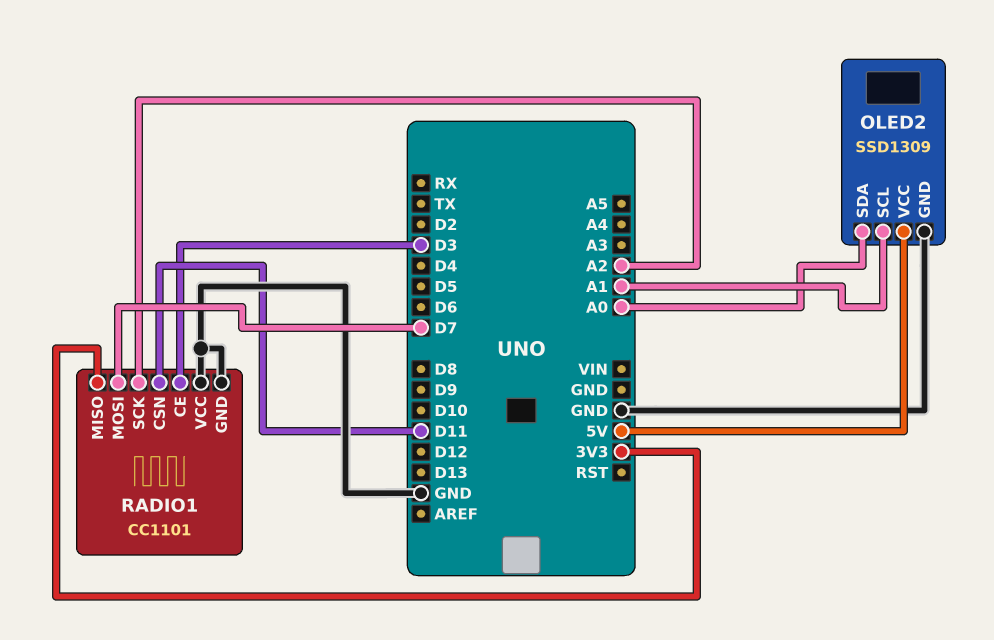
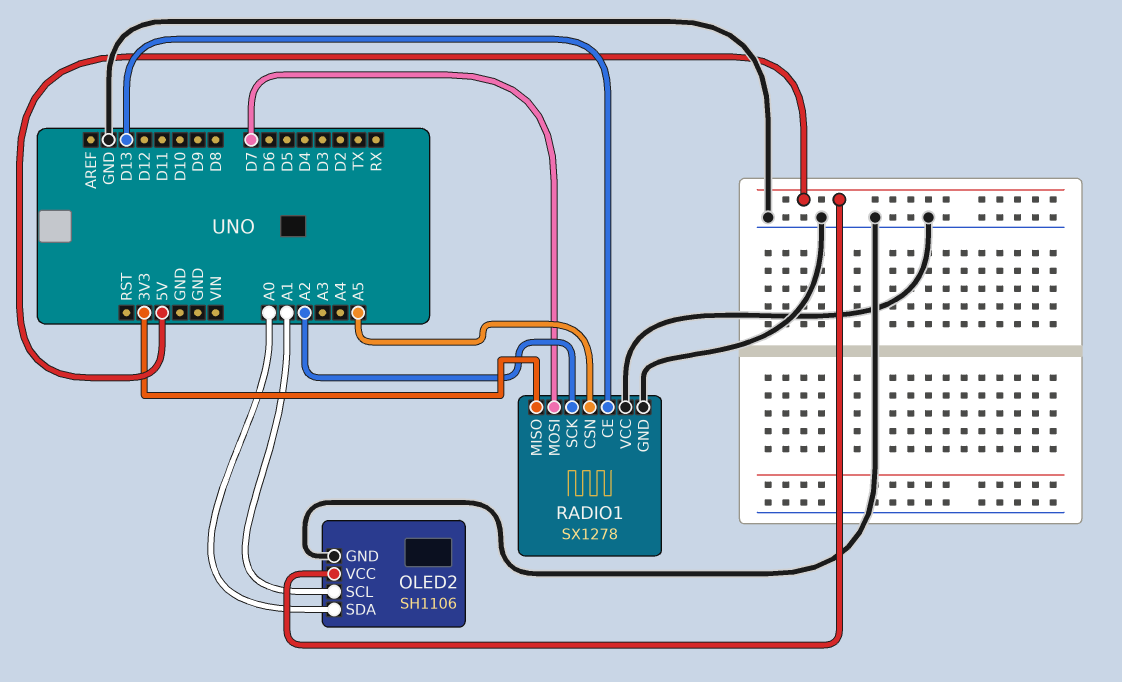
OLED2: SSD1309 -> SH1106
RADIO1: CC1101 -> SX1278
RADIO1 pin CE: D3 -> D13
RADIO1 pin CSN: D11 -> A5

